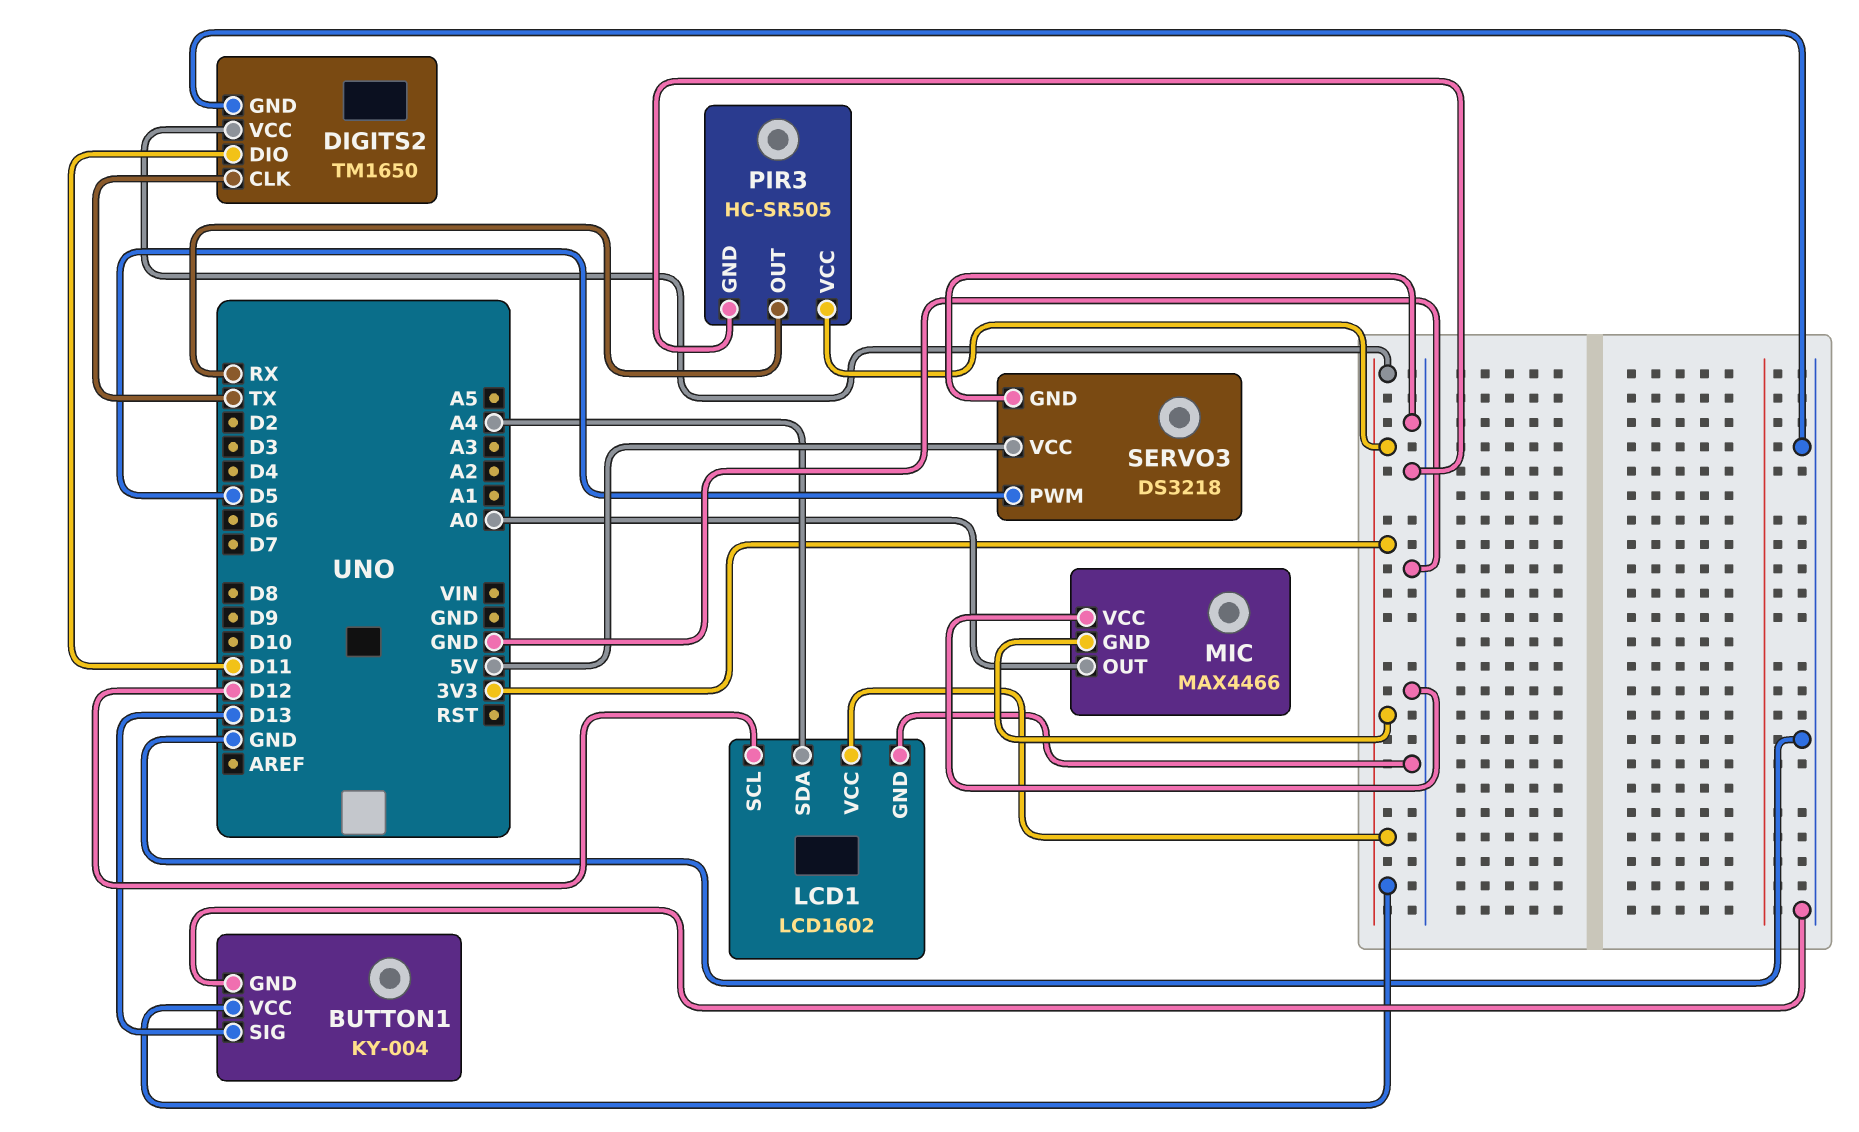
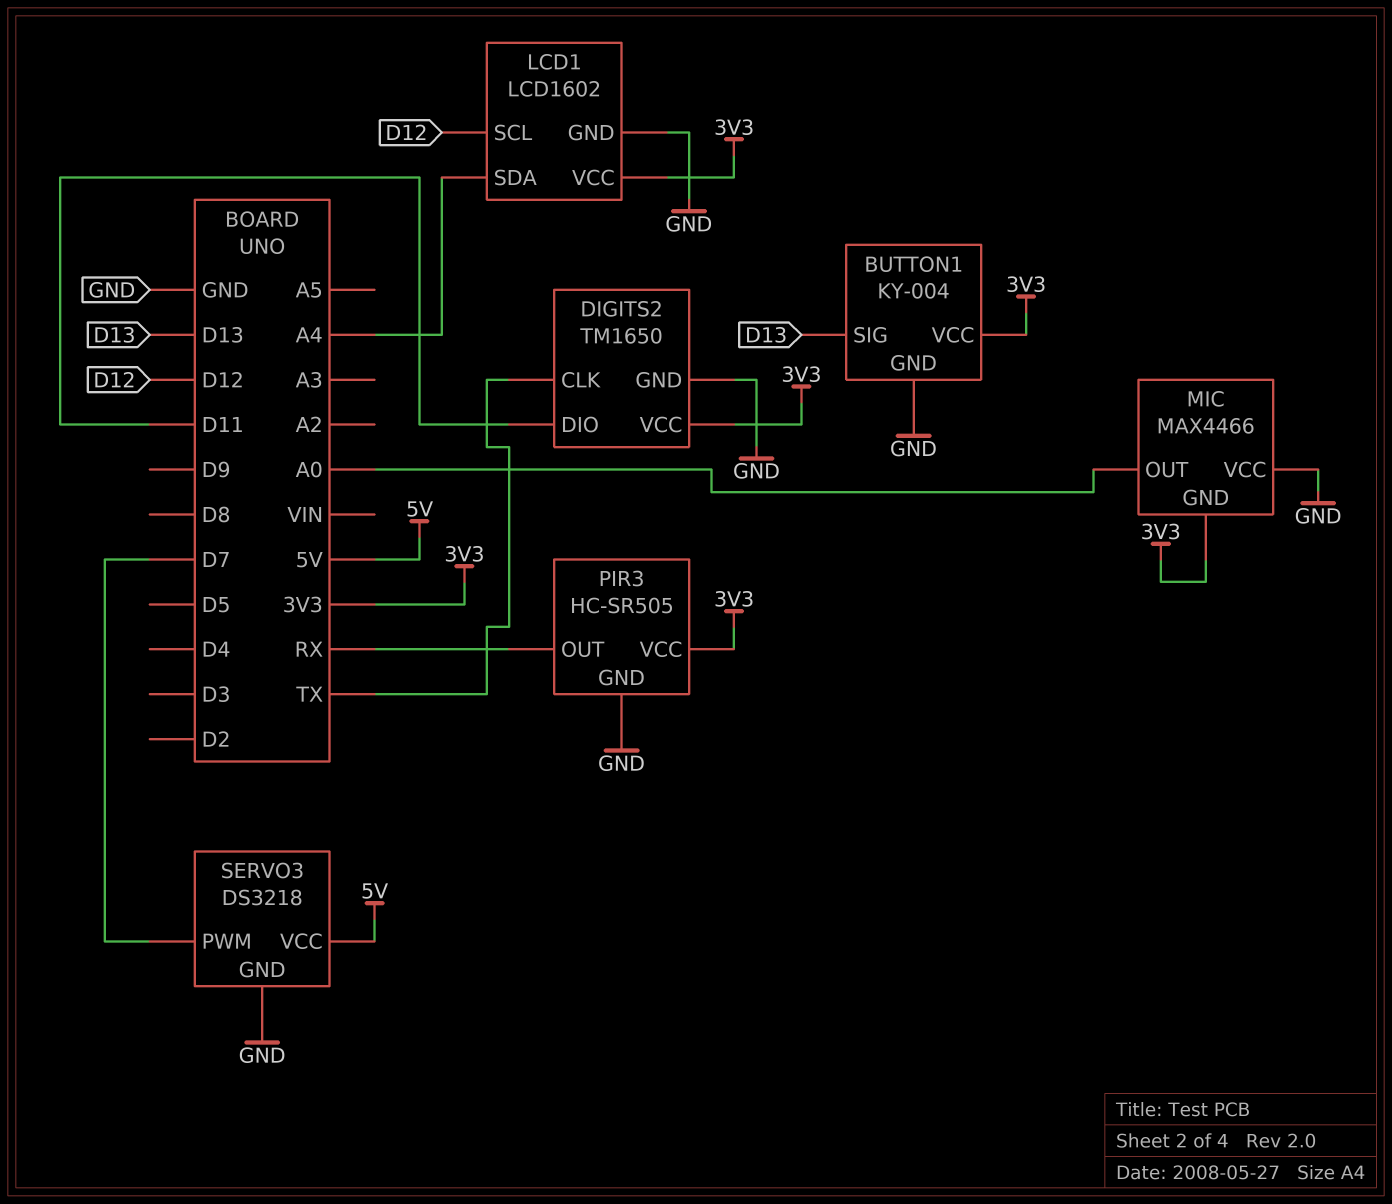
SERVO3 pin PWM: D5 -> D7

